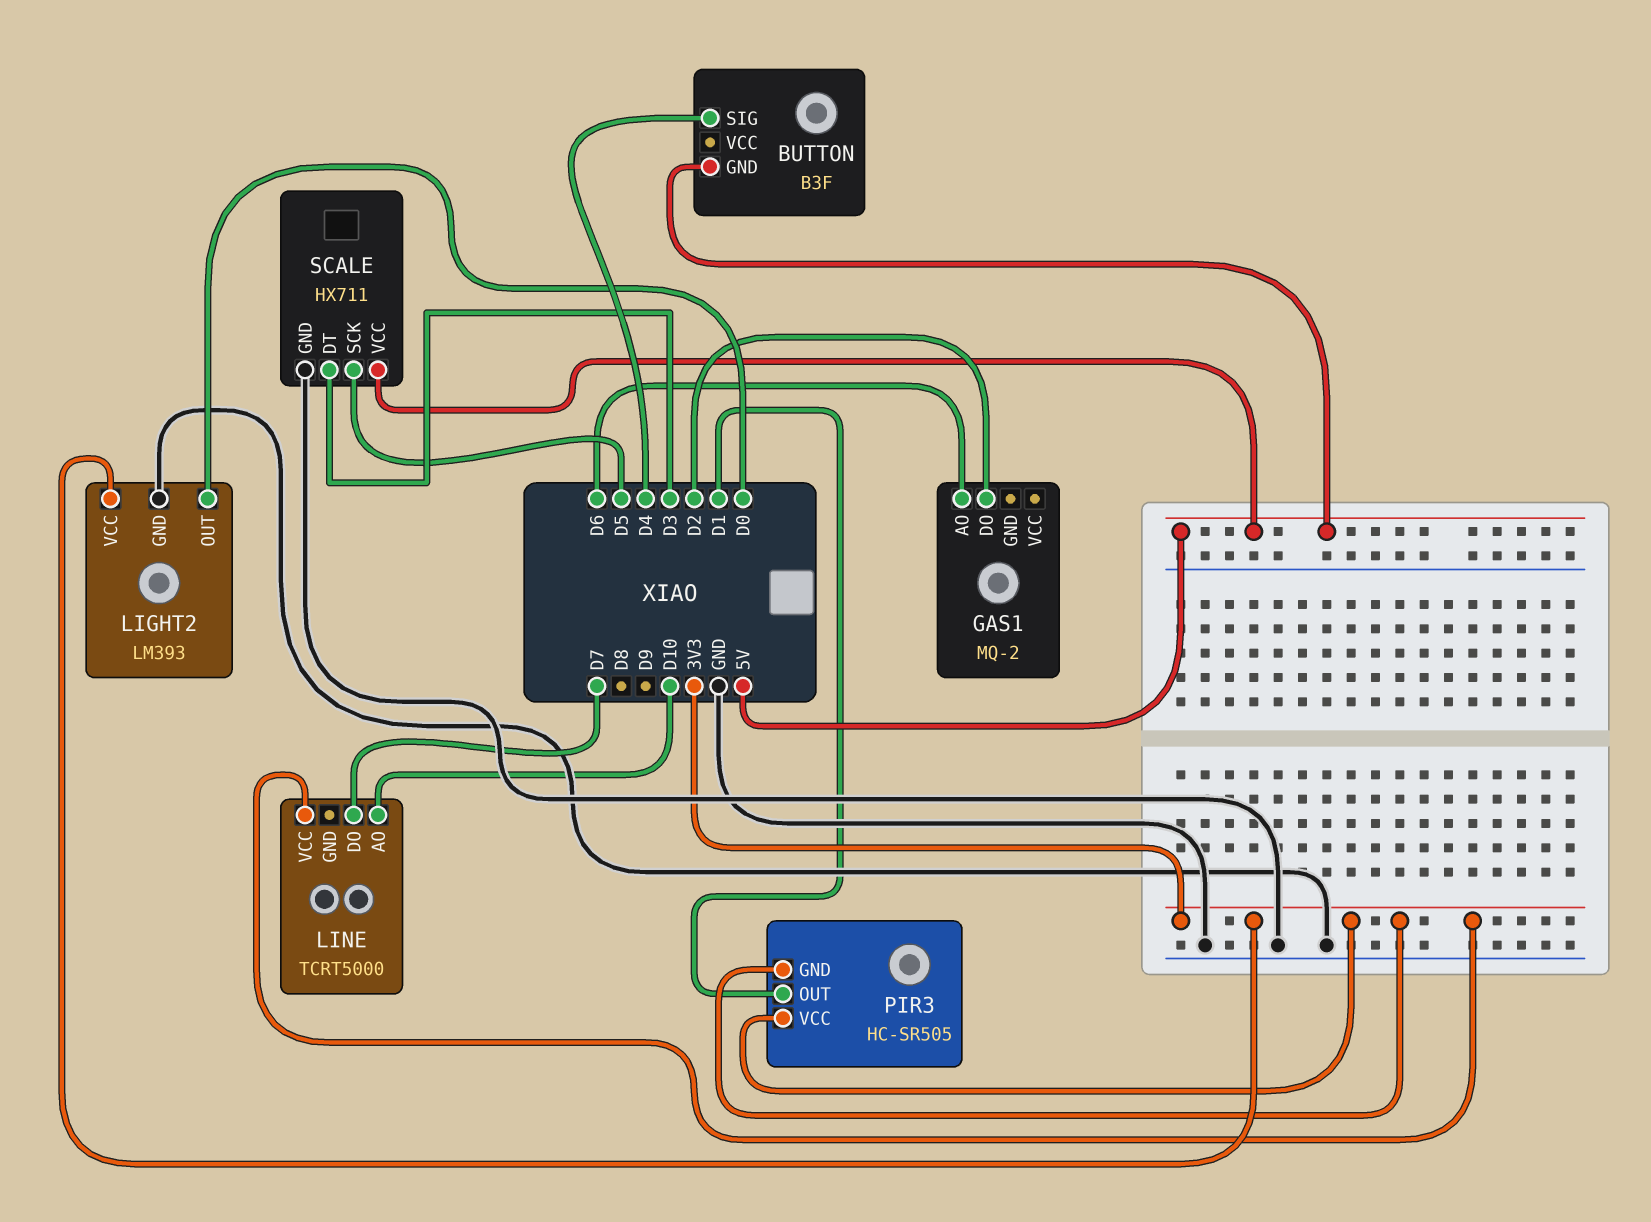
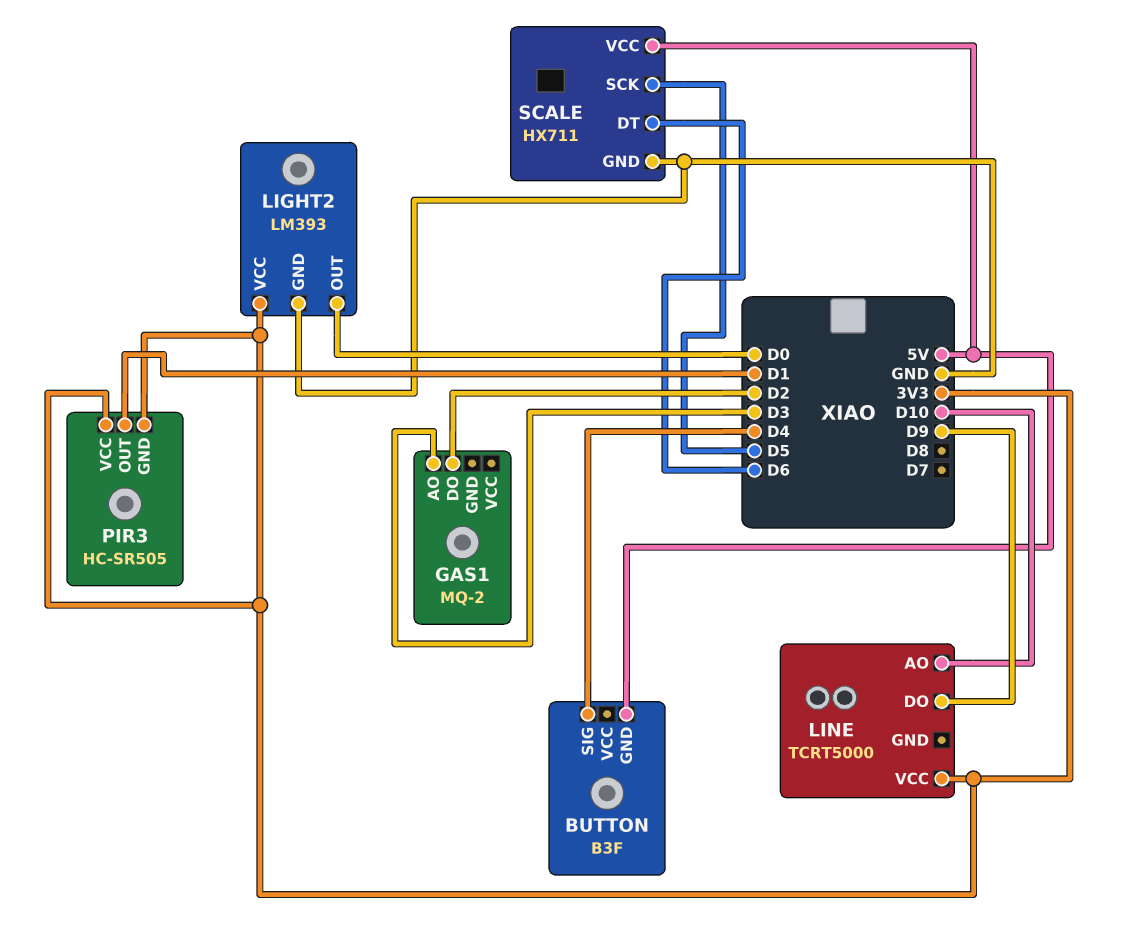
GAS1 pin AO: D6 -> D3
LINE pin DO: D7 -> D9
SCALE pin DT: D3 -> D6

